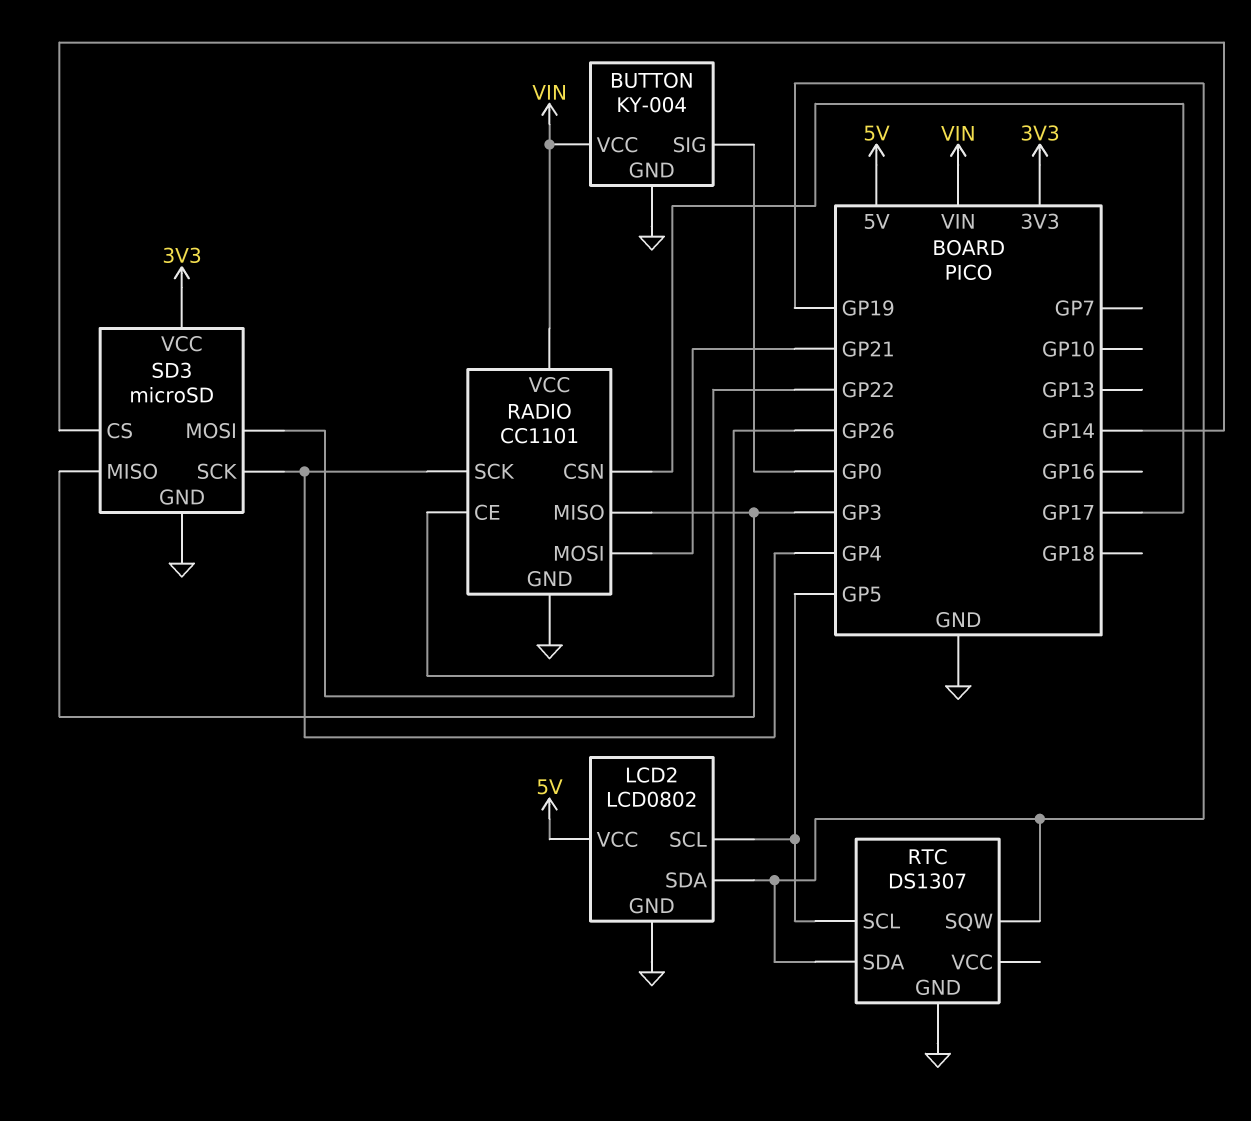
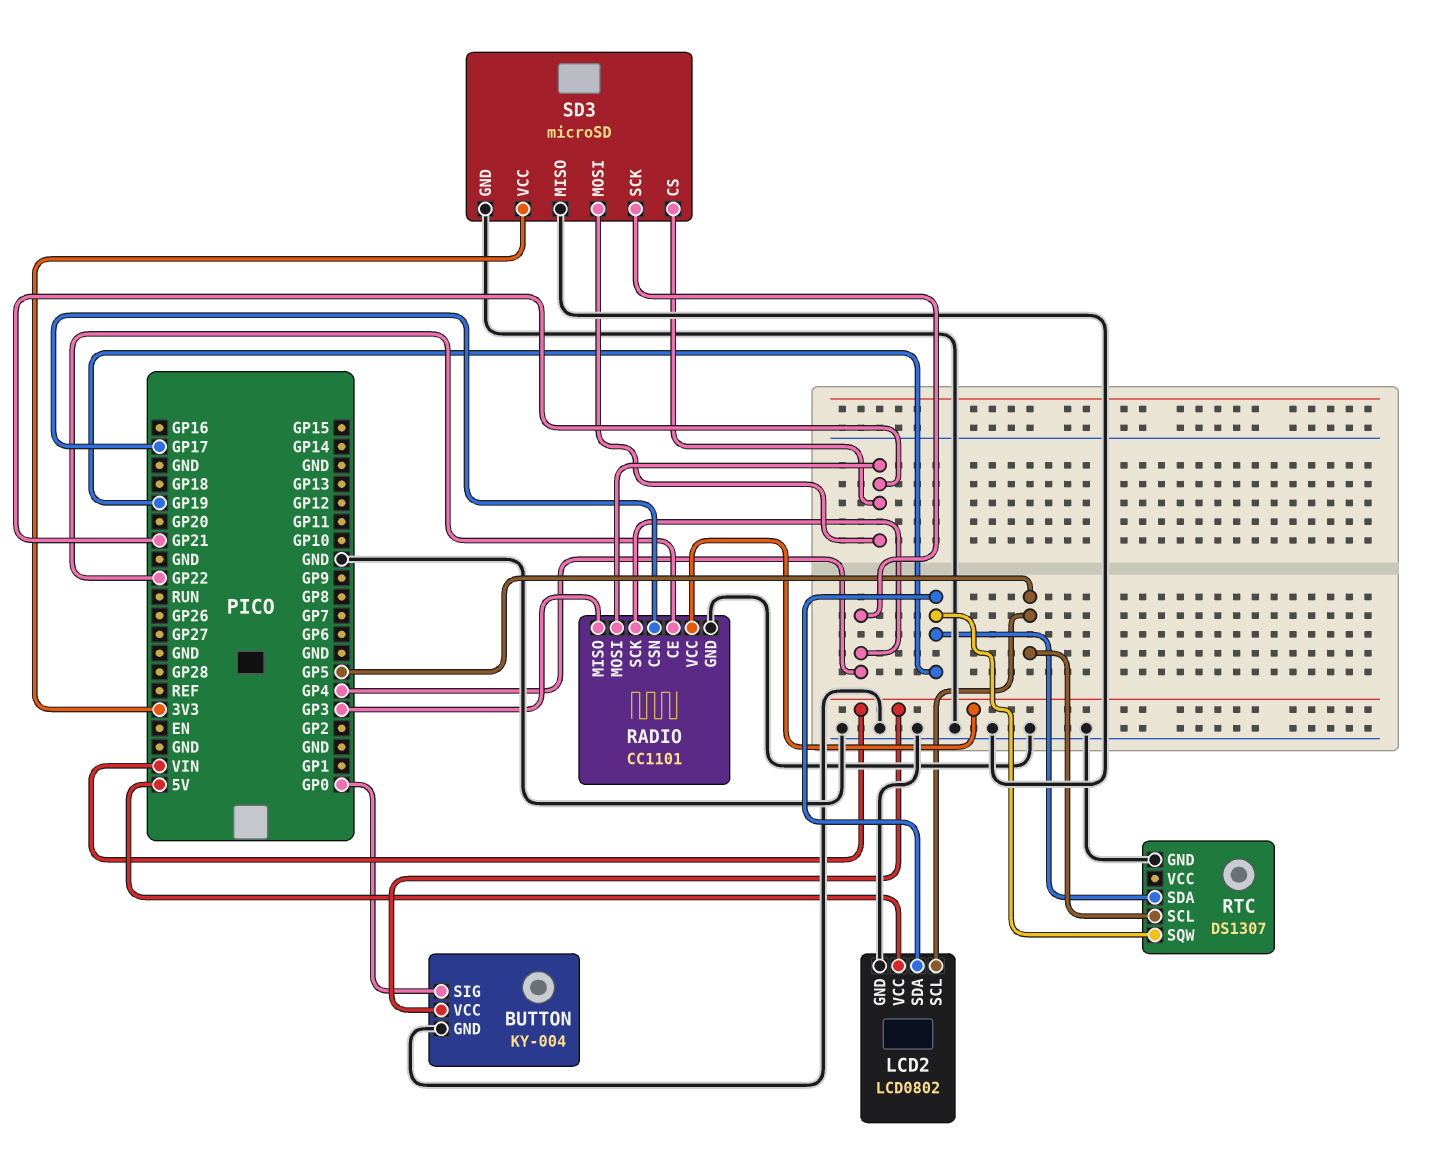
SD3 pin CS: GP14 -> GP21
SD3 pin MISO: GP3 -> GND
SD3 pin MOSI: GP26 -> GP21

